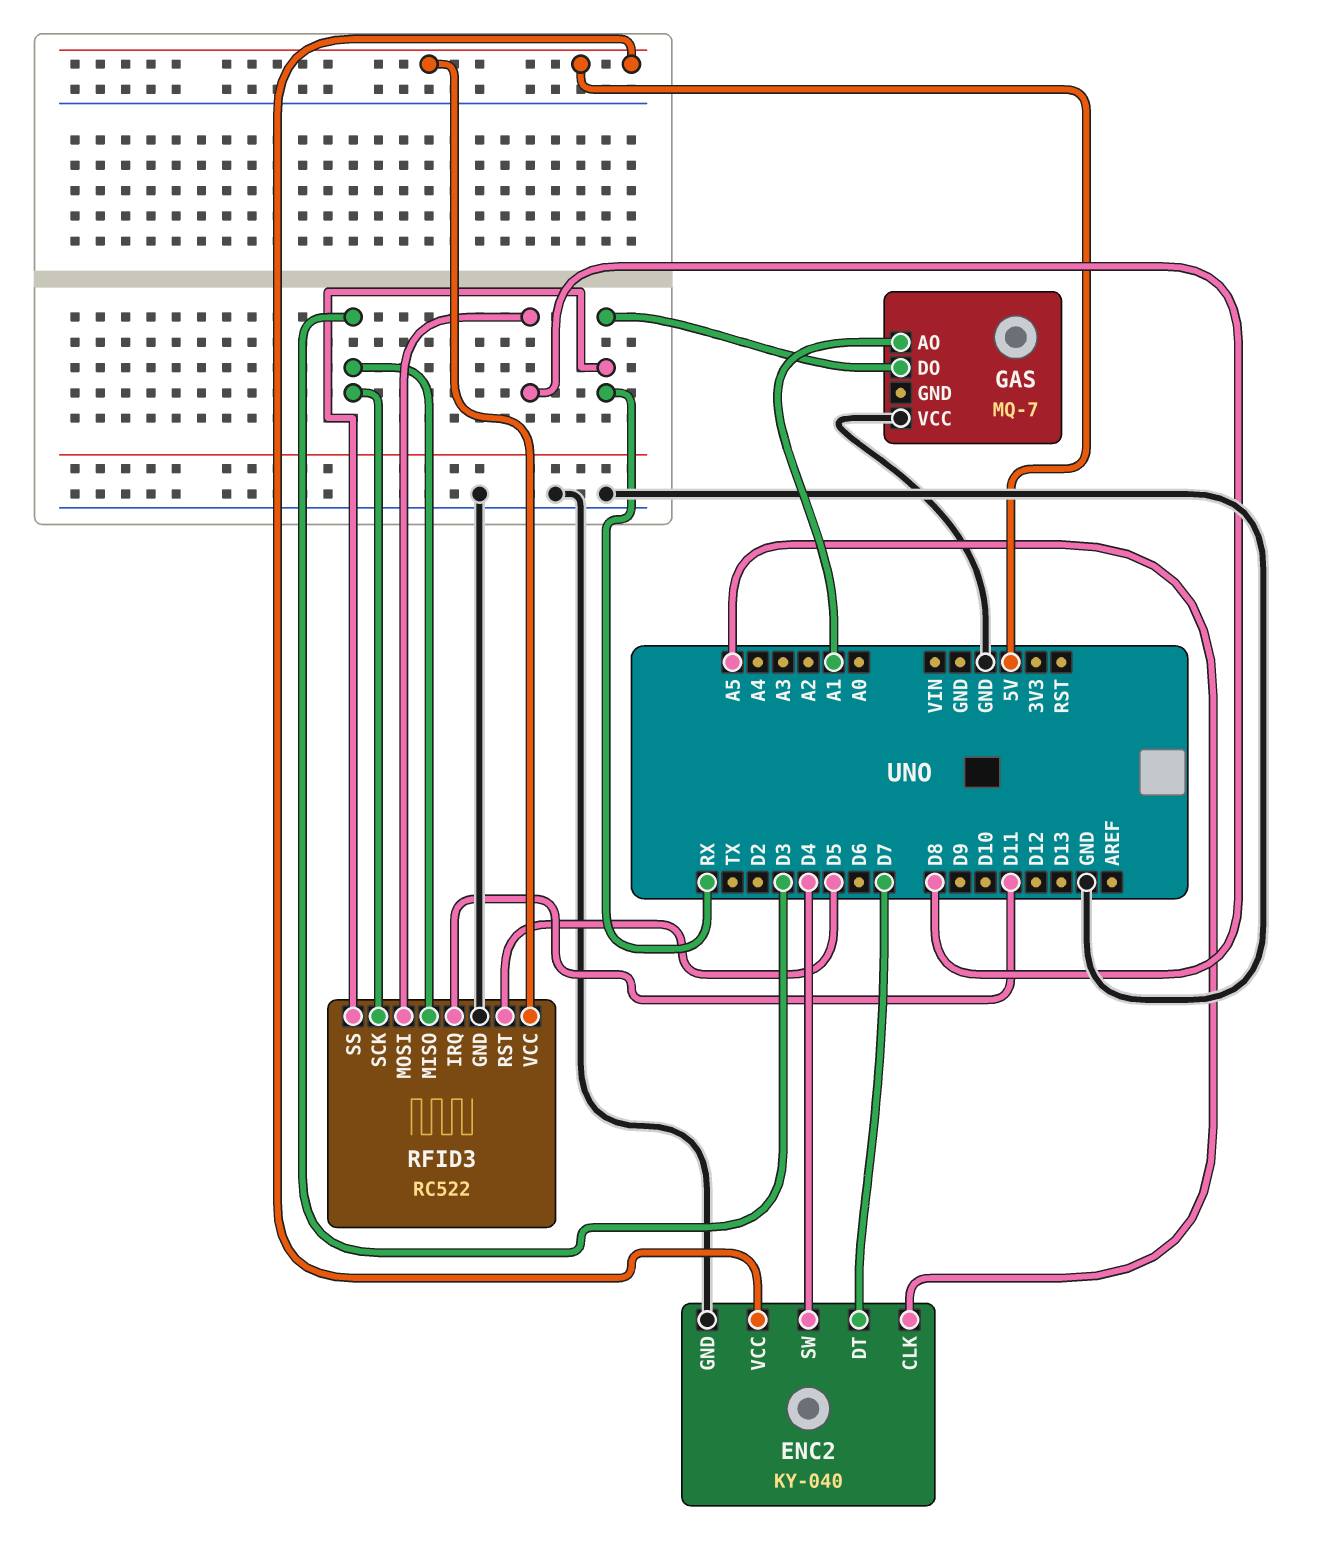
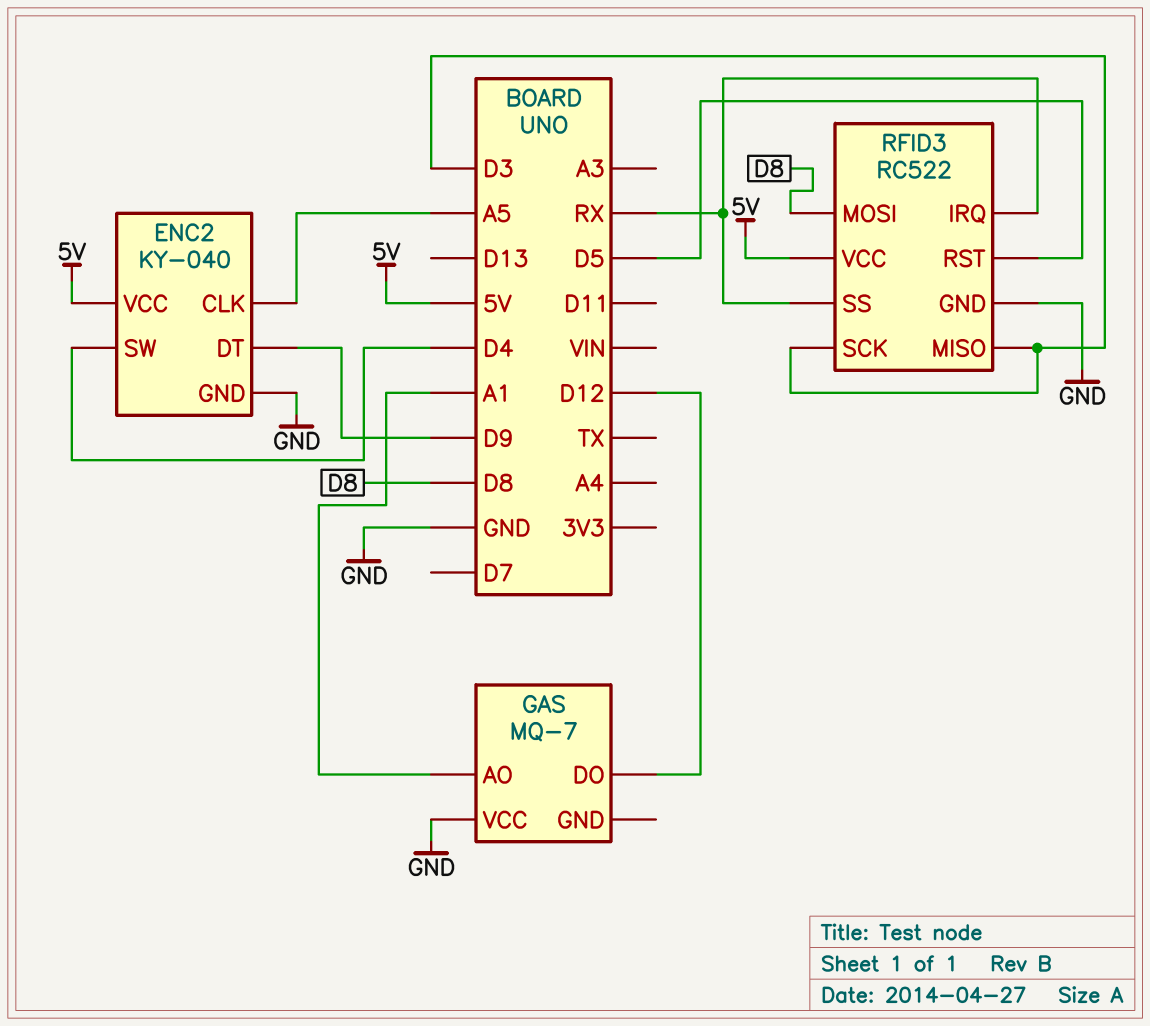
ENC2 pin DT: D7 -> D9
GAS pin DO: RX -> D12
RFID3 pin IRQ: D11 -> RX

